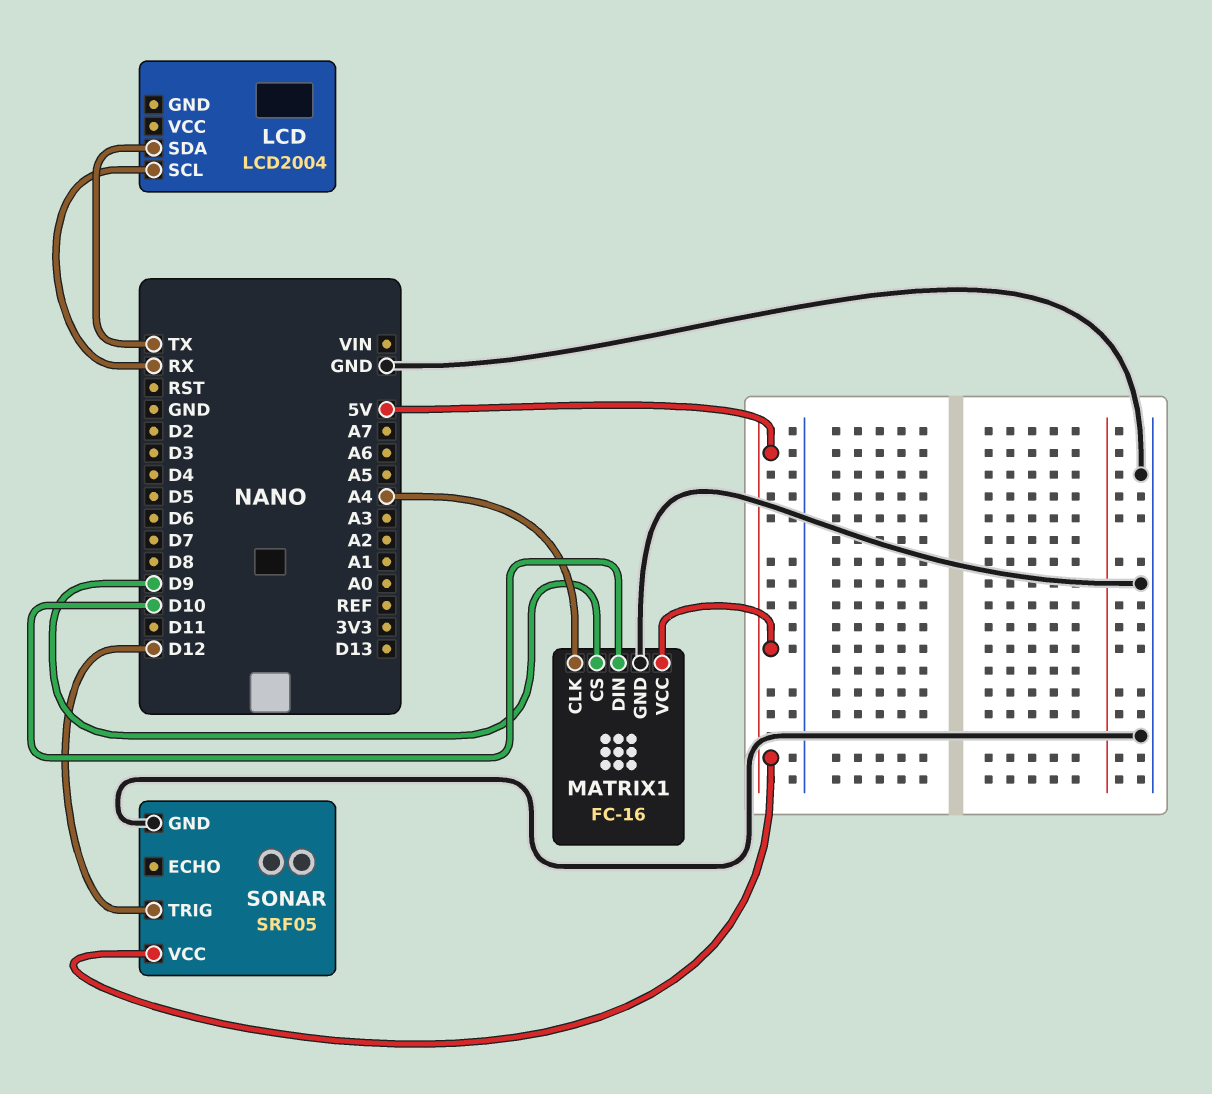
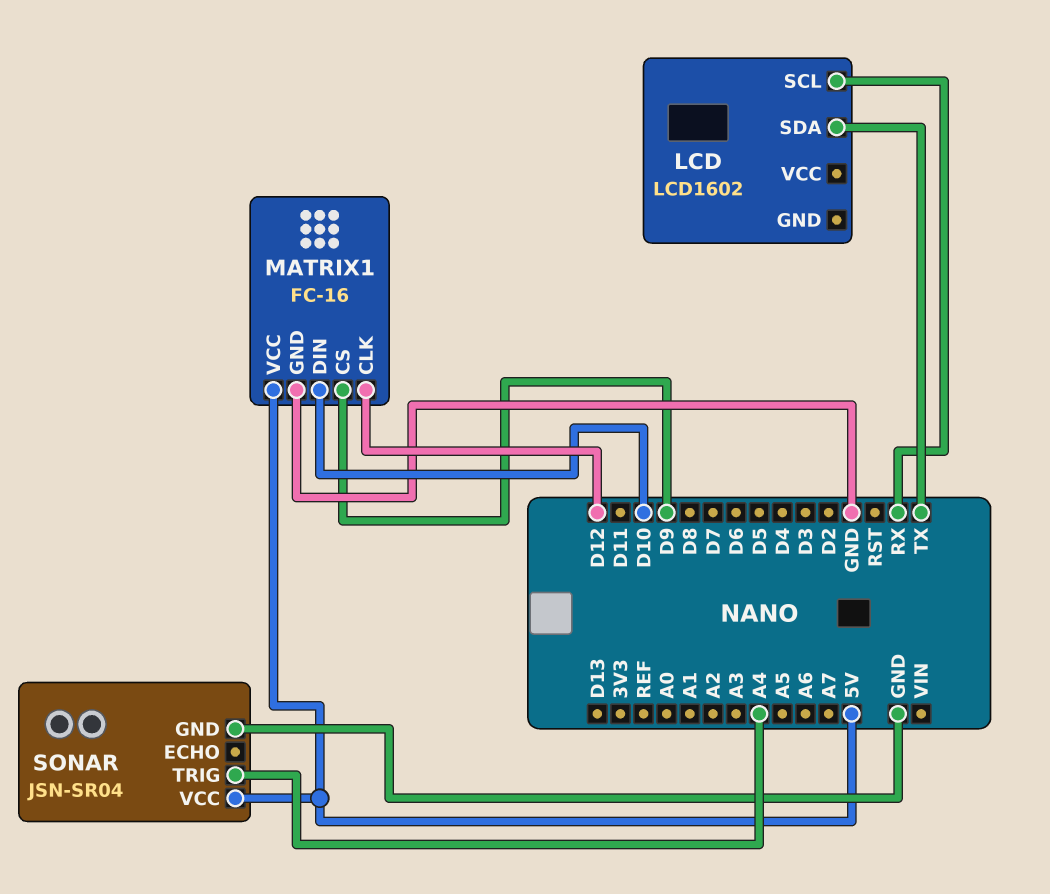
LCD: LCD2004 -> LCD1602
MATRIX1 pin CLK: A4 -> D12
SONAR: SRF05 -> JSN-SR04
SONAR pin TRIG: D12 -> A4

